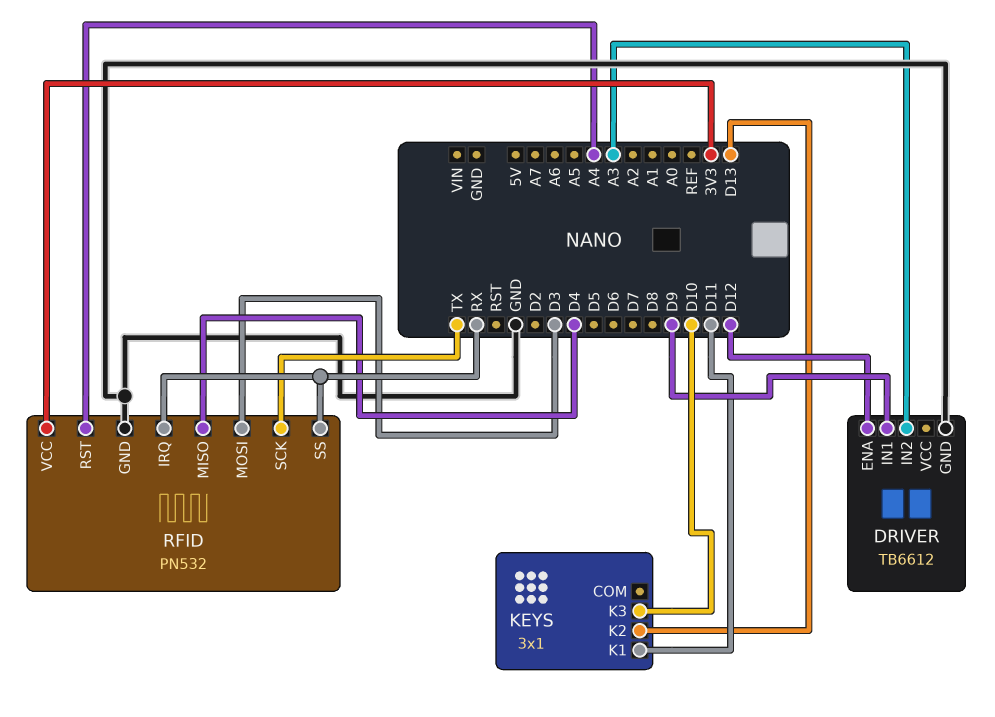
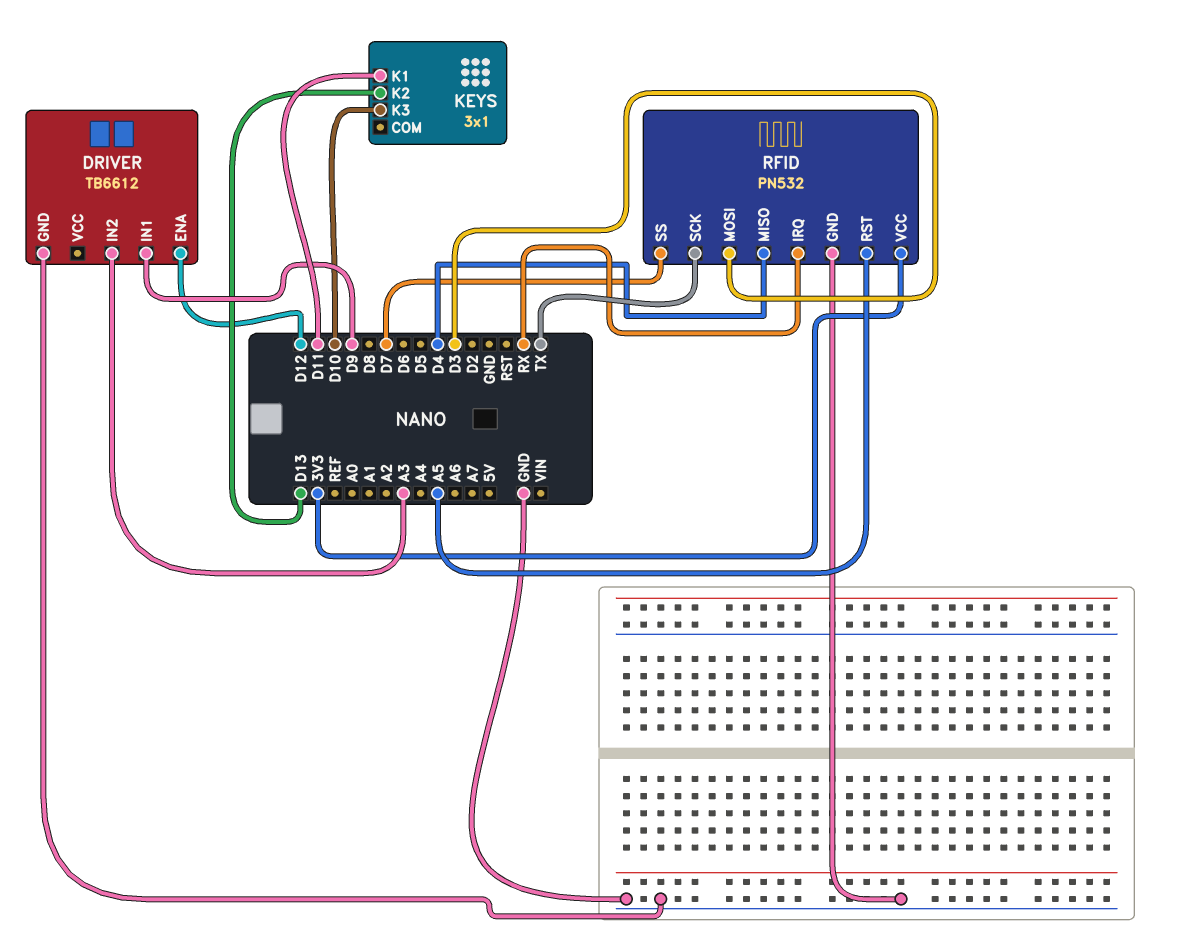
RFID pin RST: A4 -> A5
RFID pin SS: RX -> D7

